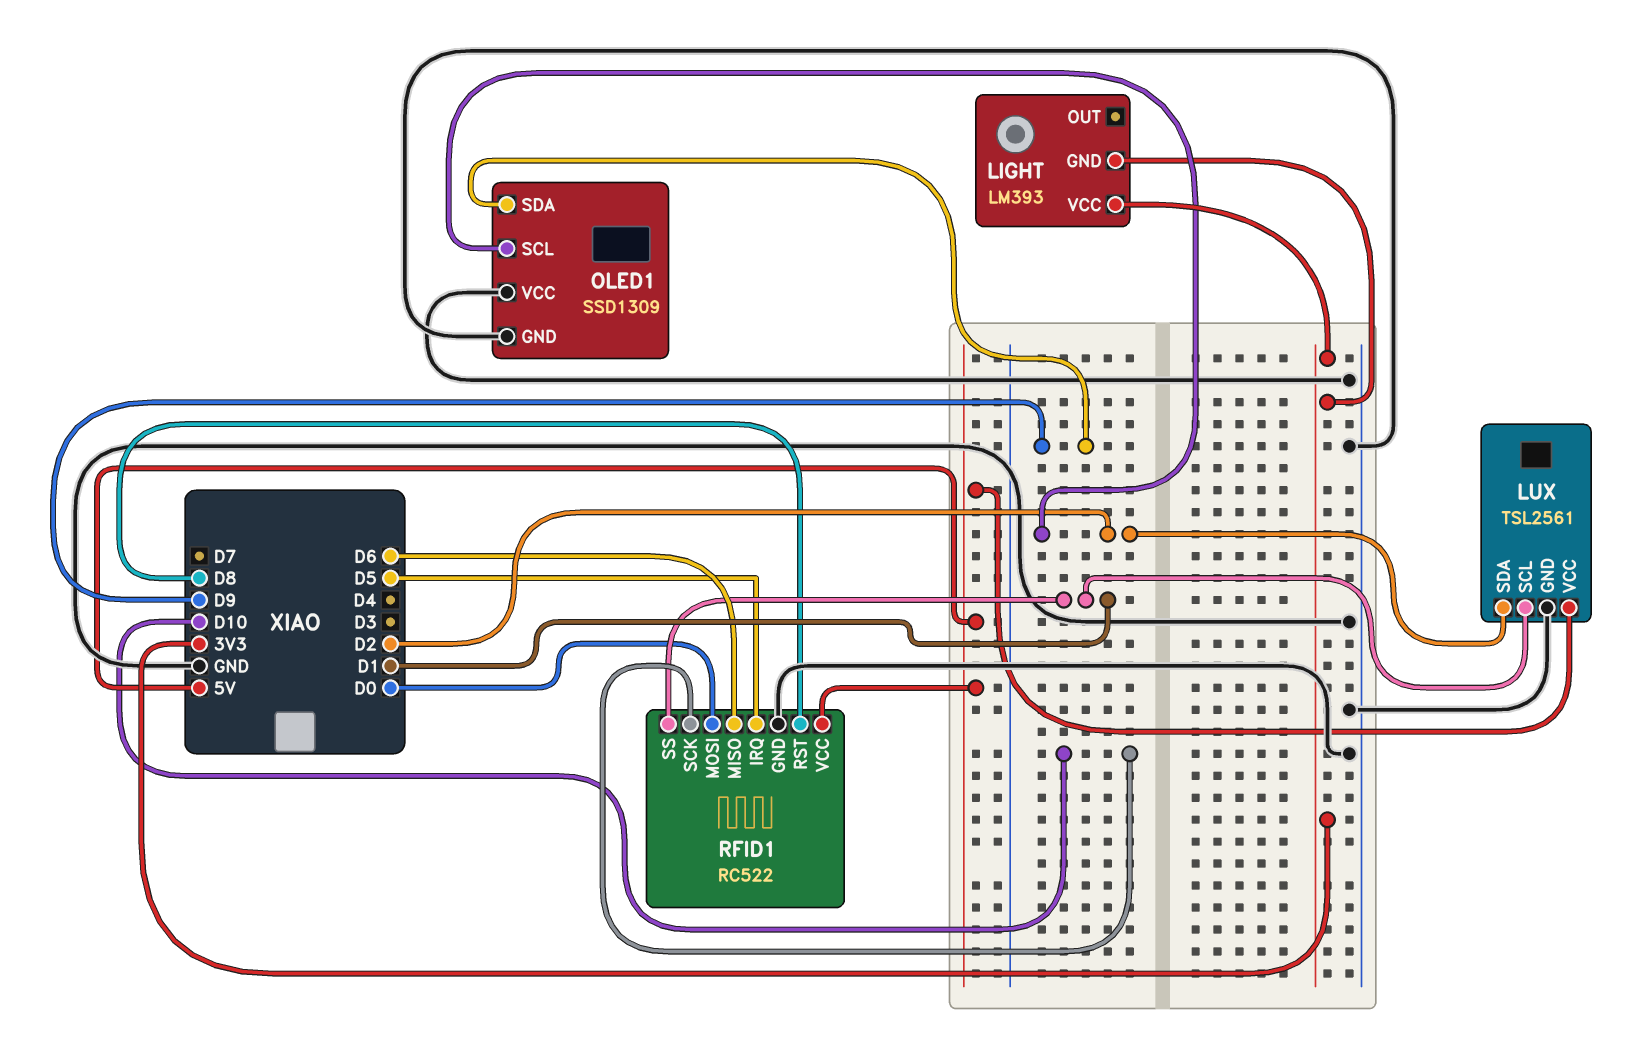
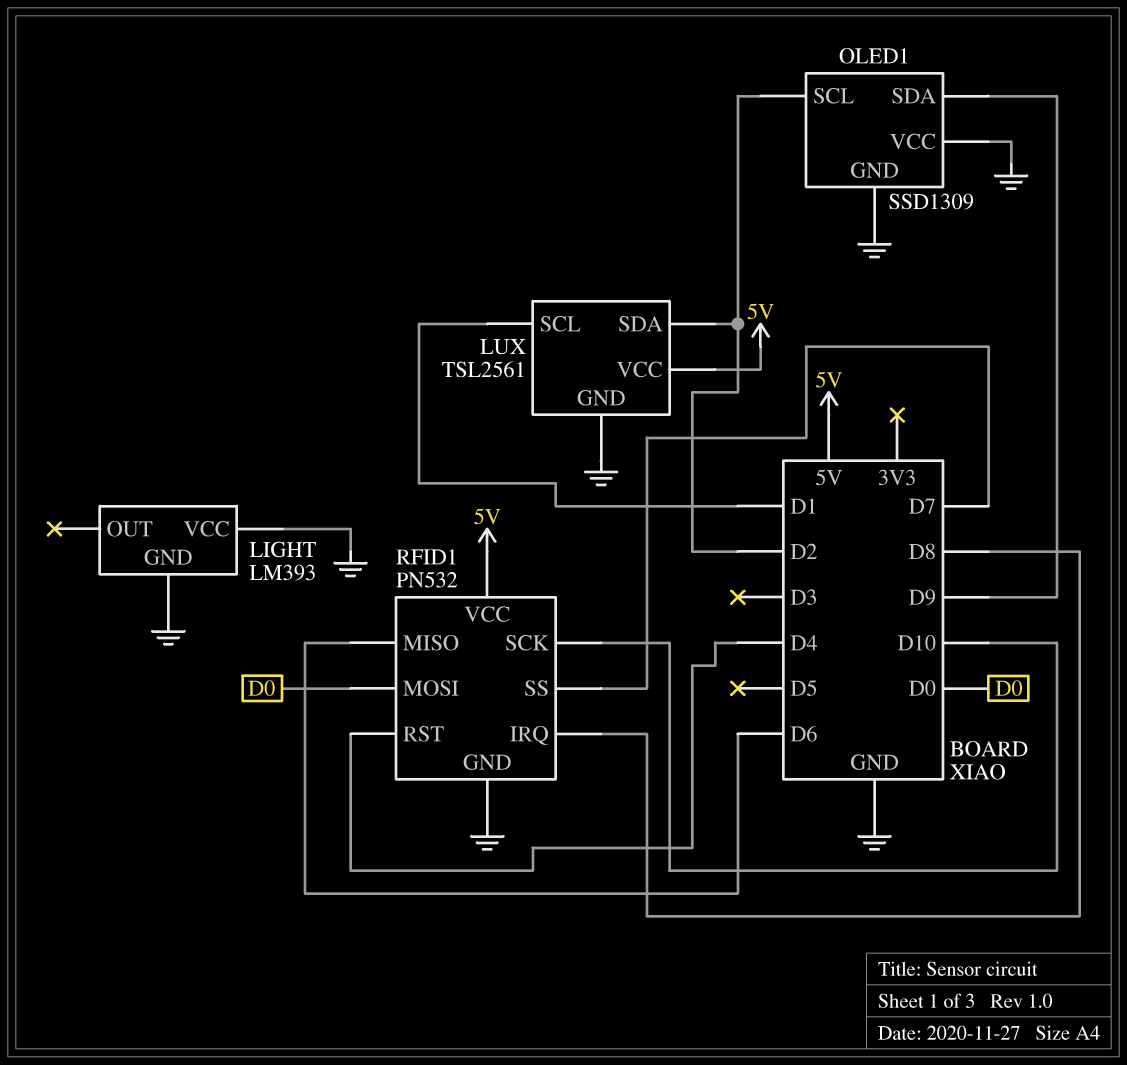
LIGHT pin GND: 3V3 -> GND
LIGHT pin VCC: 3V3 -> GND
RFID1: RC522 -> PN532
RFID1 pin IRQ: D5 -> D8
RFID1 pin RST: D8 -> D4
RFID1 pin SS: D1 -> D7

